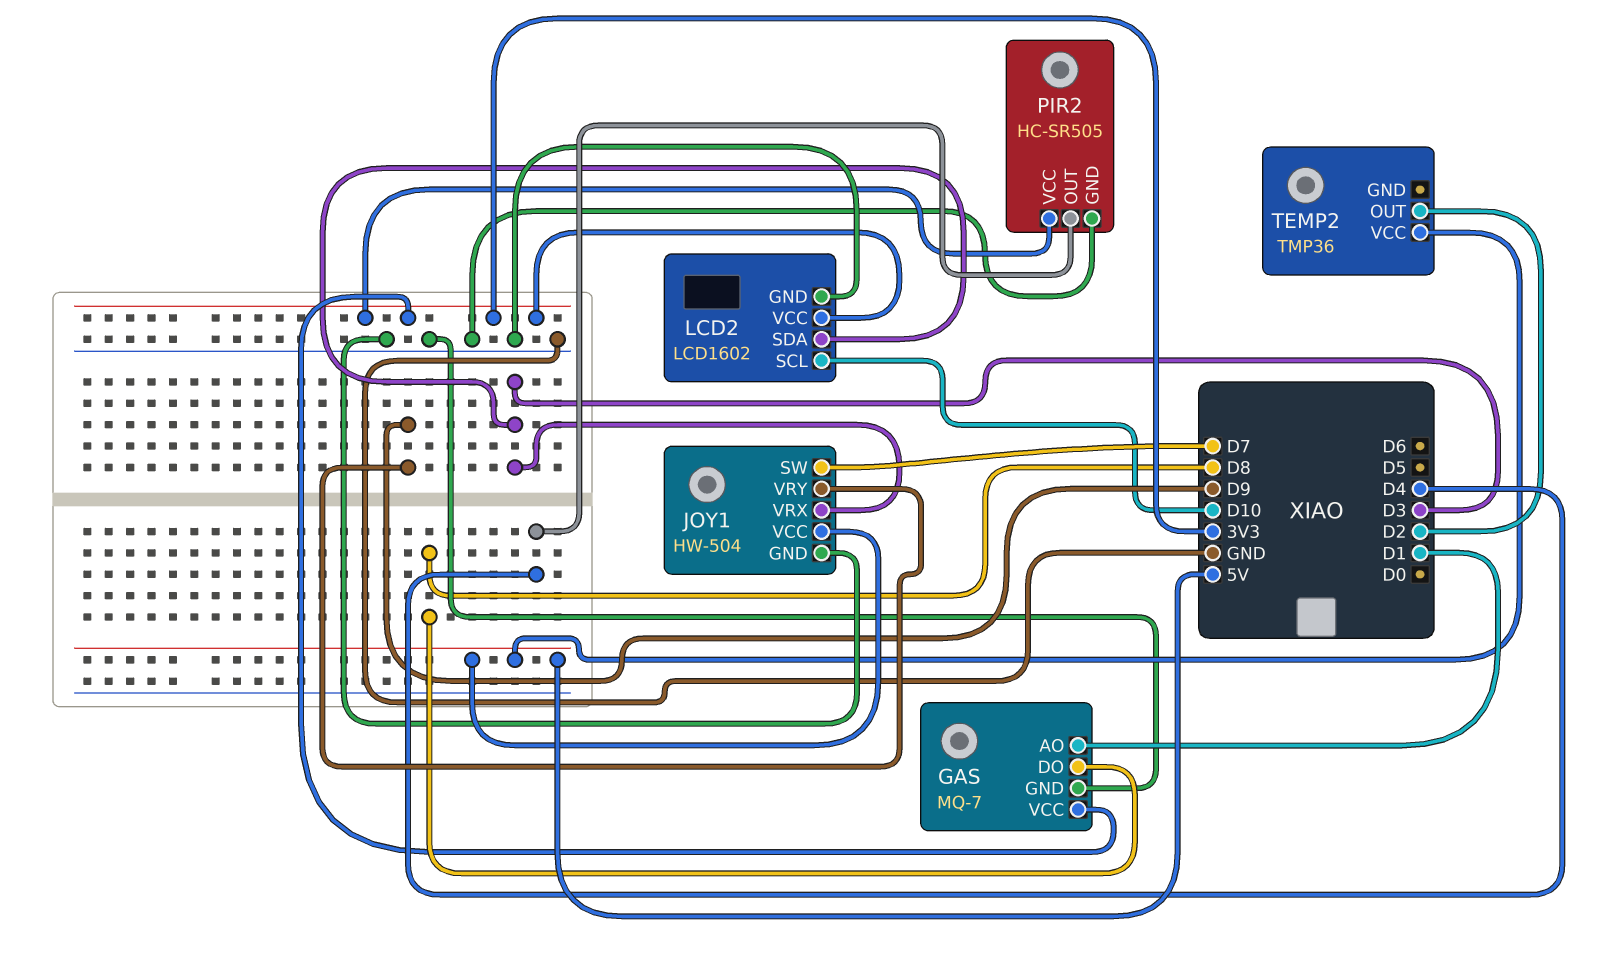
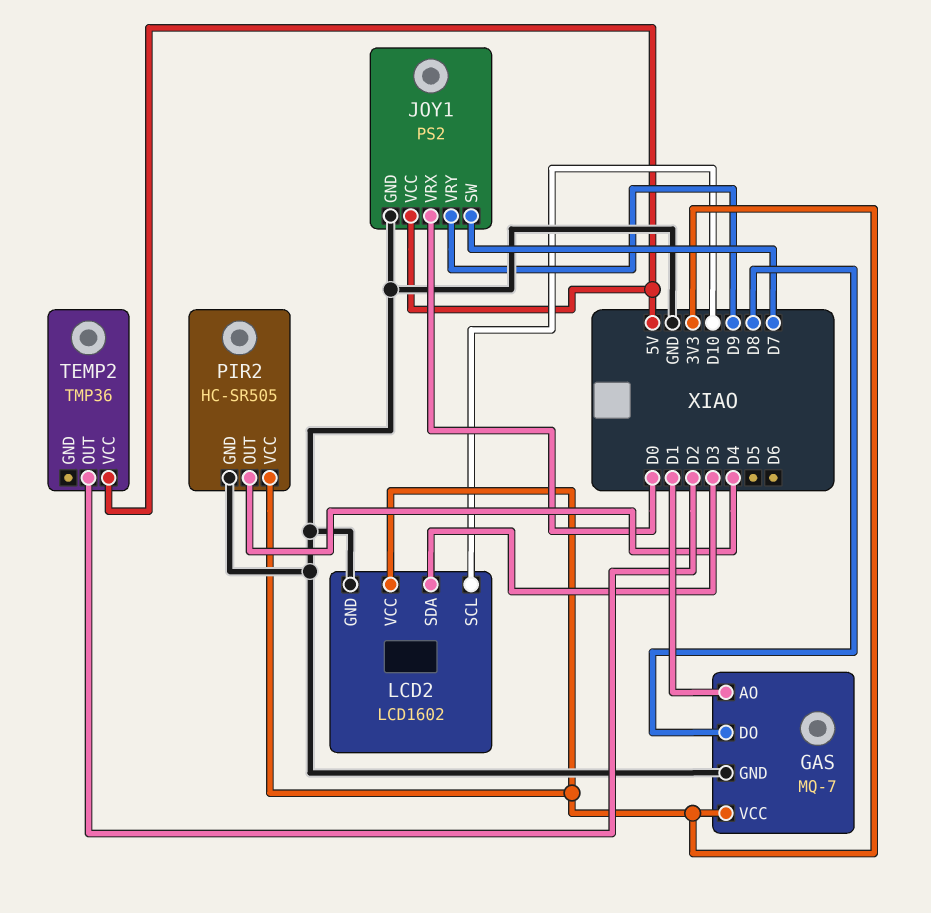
JOY1: HW-504 -> PS2
JOY1 pin VRX: D3 -> D0

